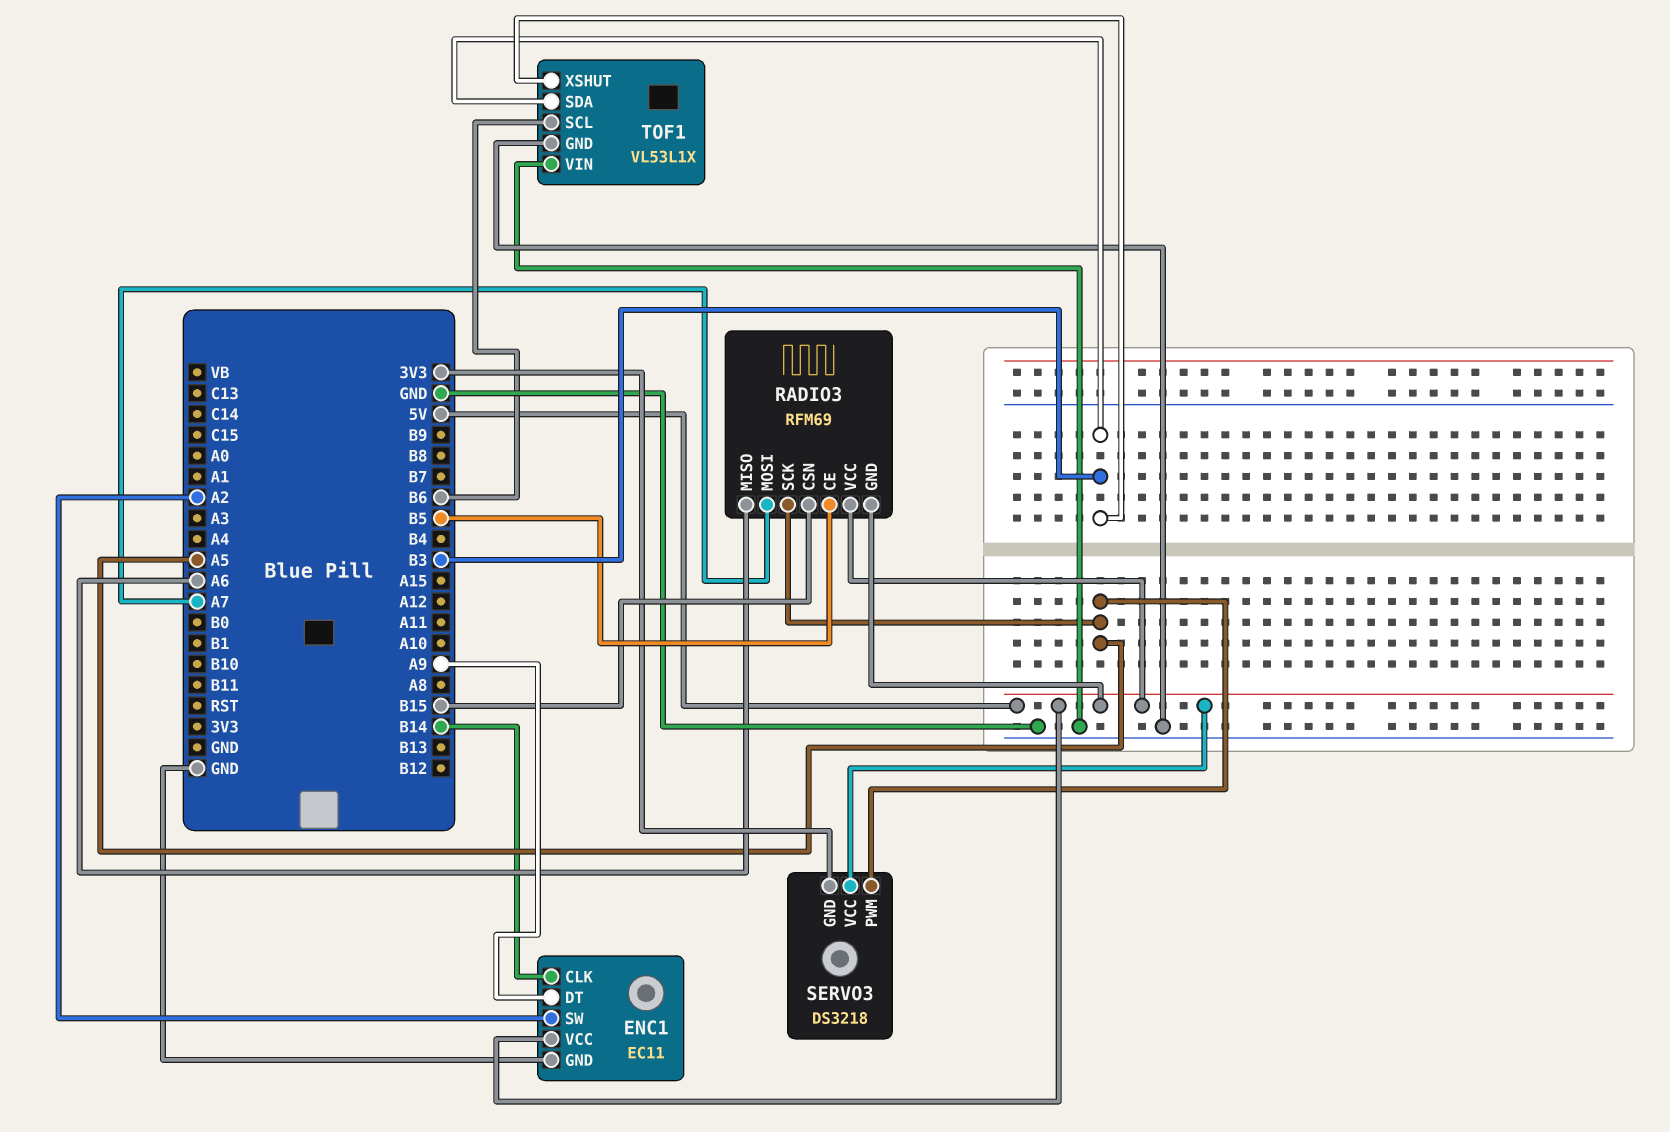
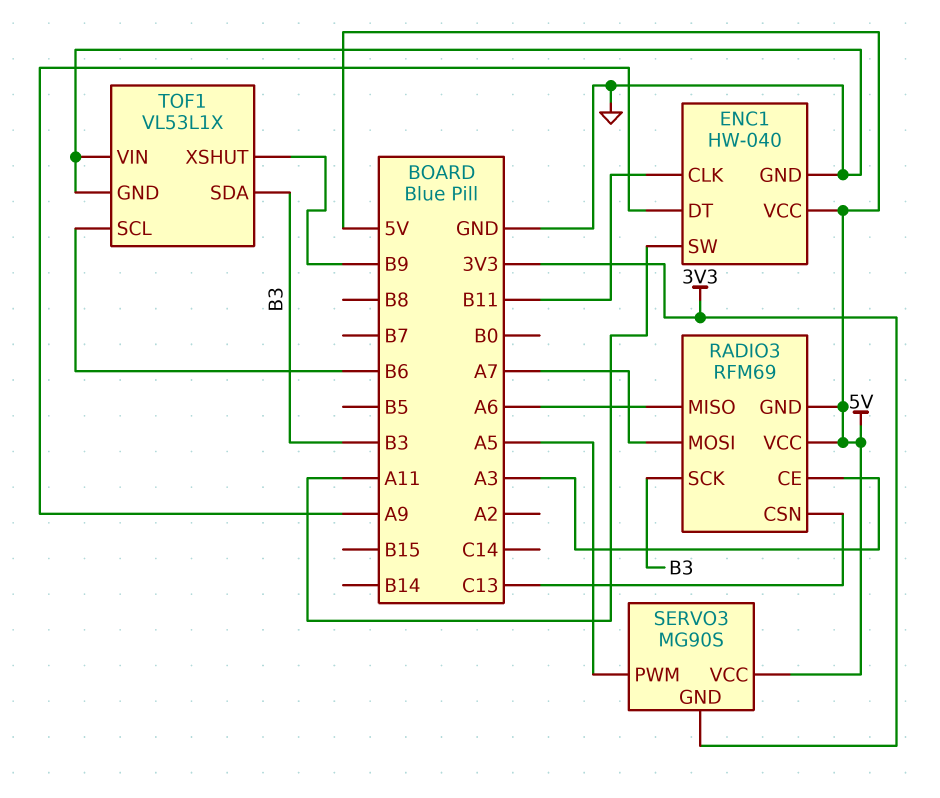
ENC1: EC11 -> HW-040
ENC1 pin CLK: B14 -> B11
ENC1 pin SW: A2 -> A11
RADIO3 pin CE: B5 -> A3
RADIO3 pin CSN: B15 -> C13
RADIO3 pin SCK: A5 -> B3
SERVO3: DS3218 -> MG90S
TOF1 pin XSHUT: B3 -> B9

